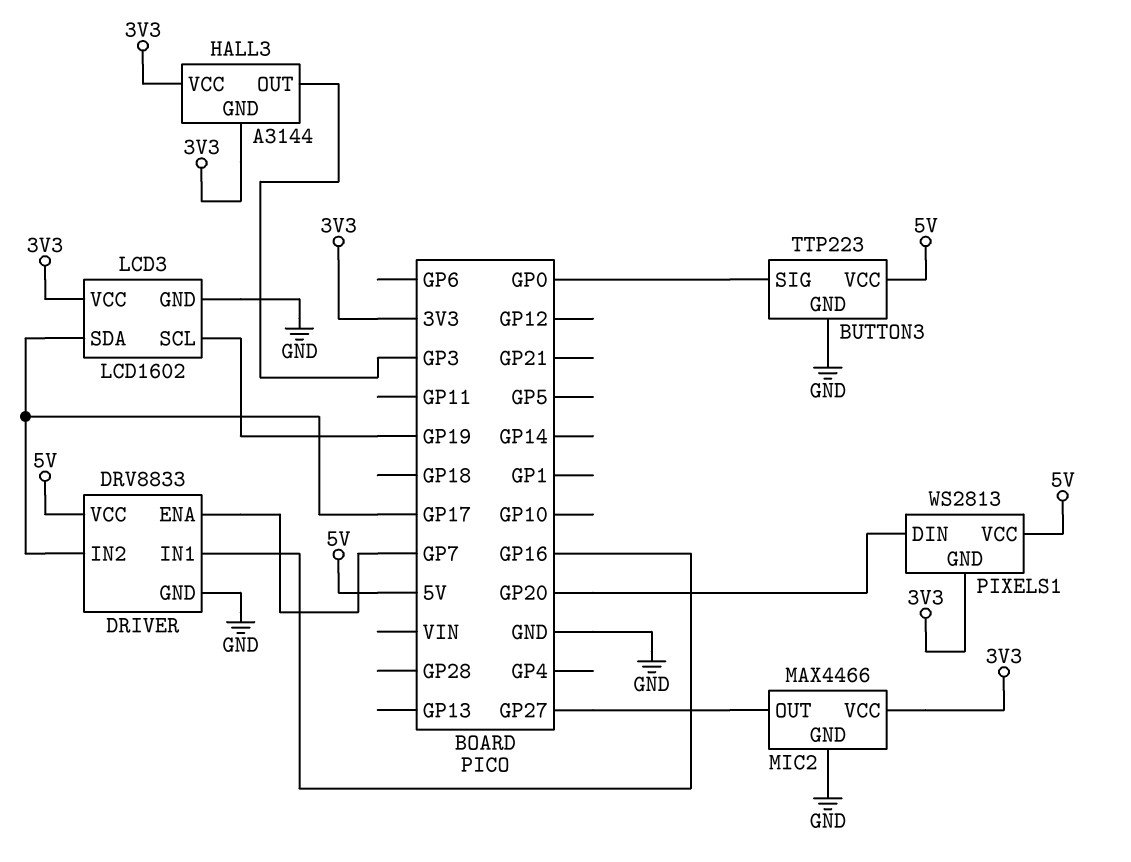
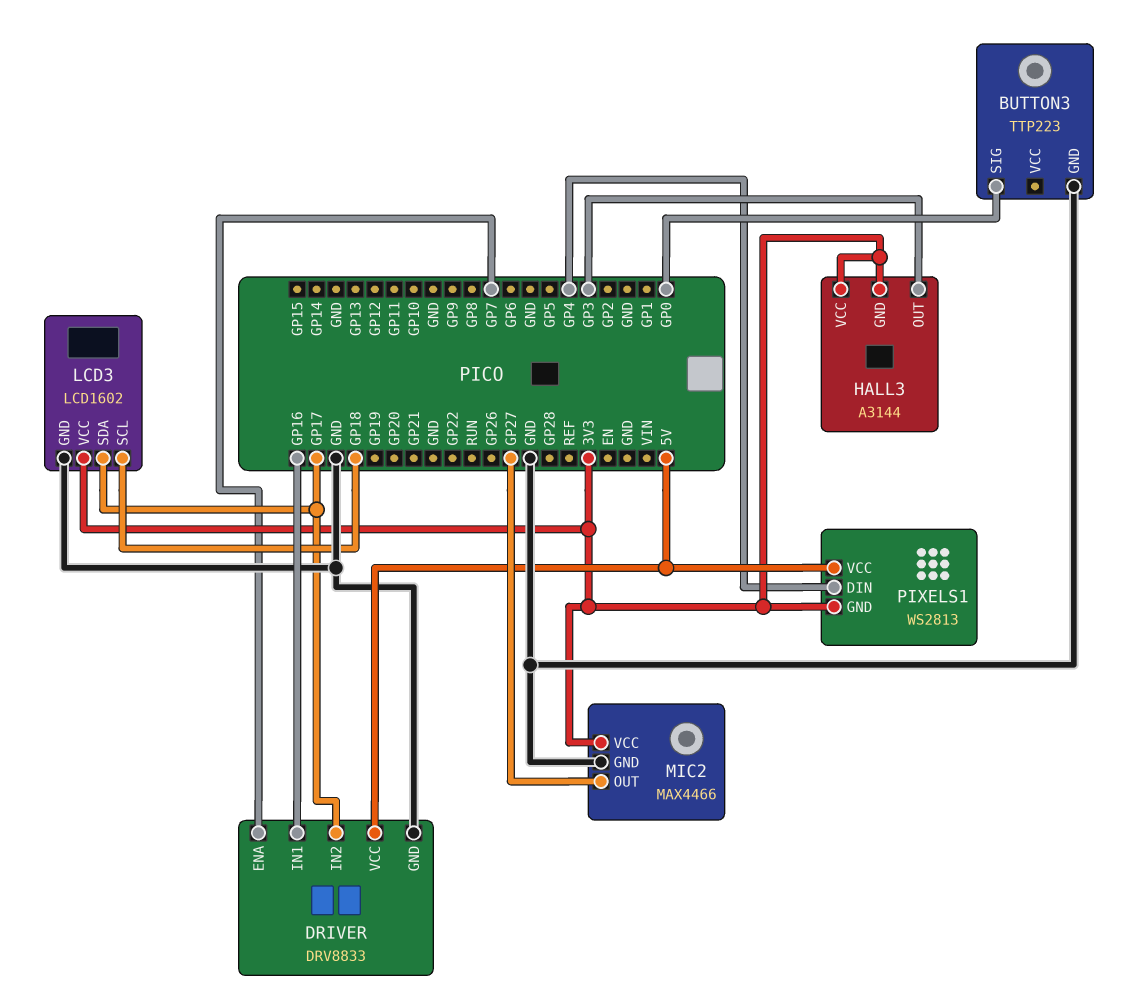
BUTTON3 pin VCC: 5V -> none
LCD3 pin SCL: GP19 -> GP18
PIXELS1 pin DIN: GP20 -> GP4

